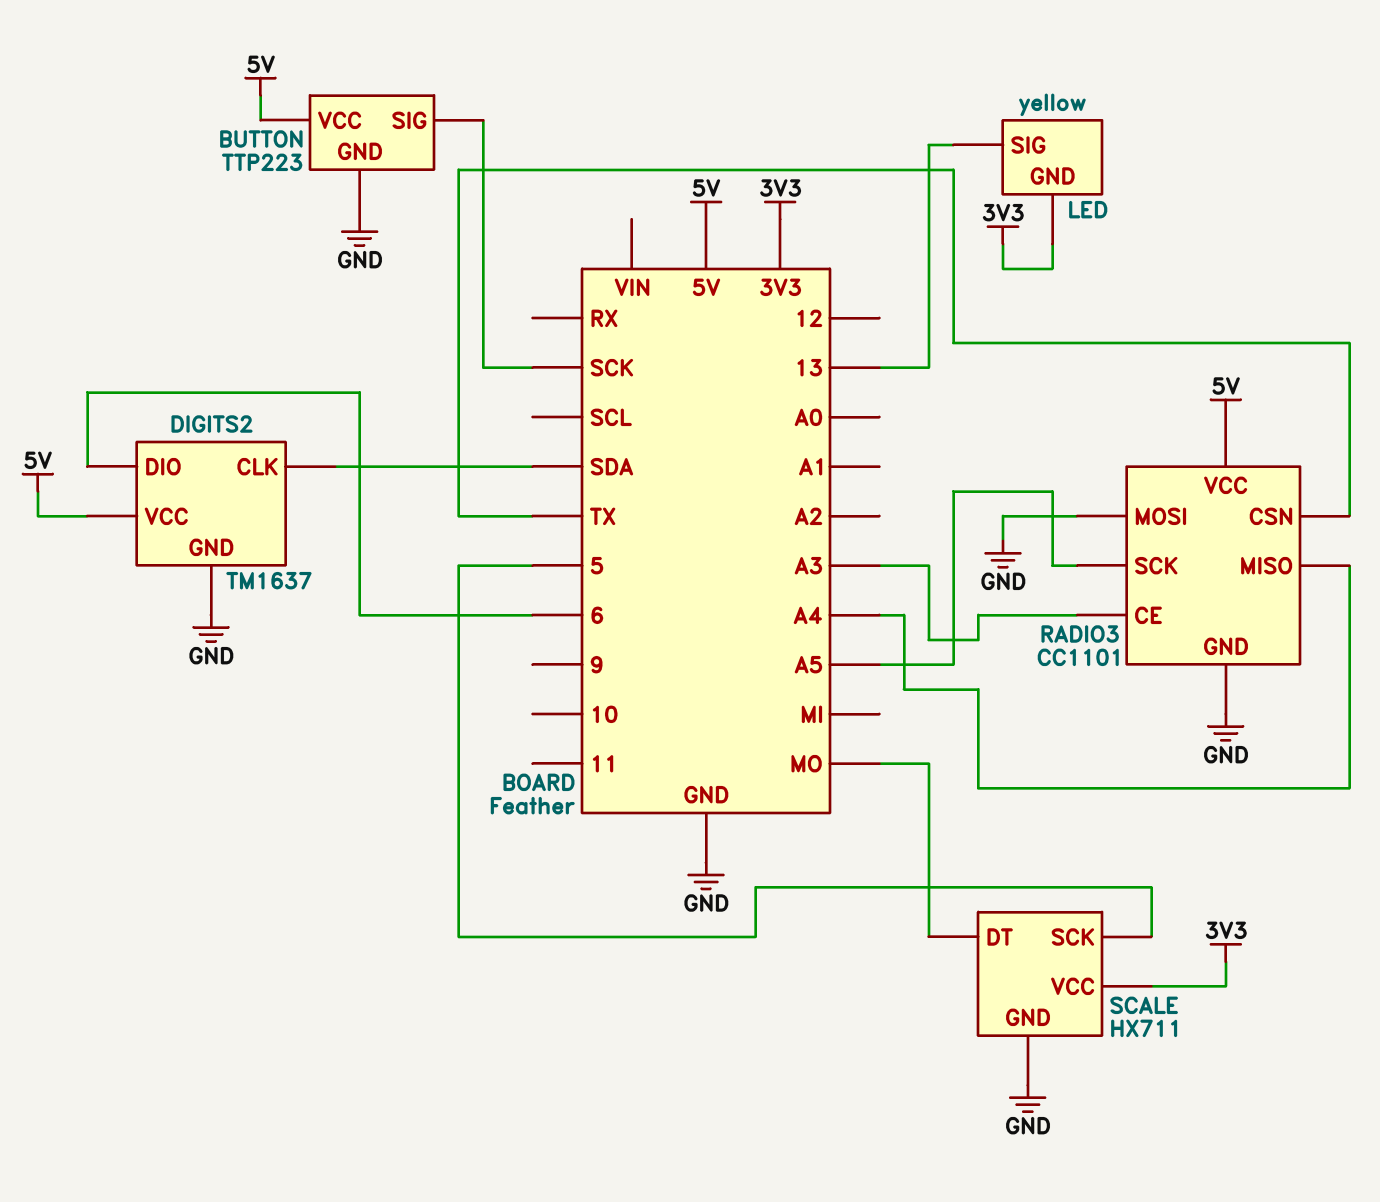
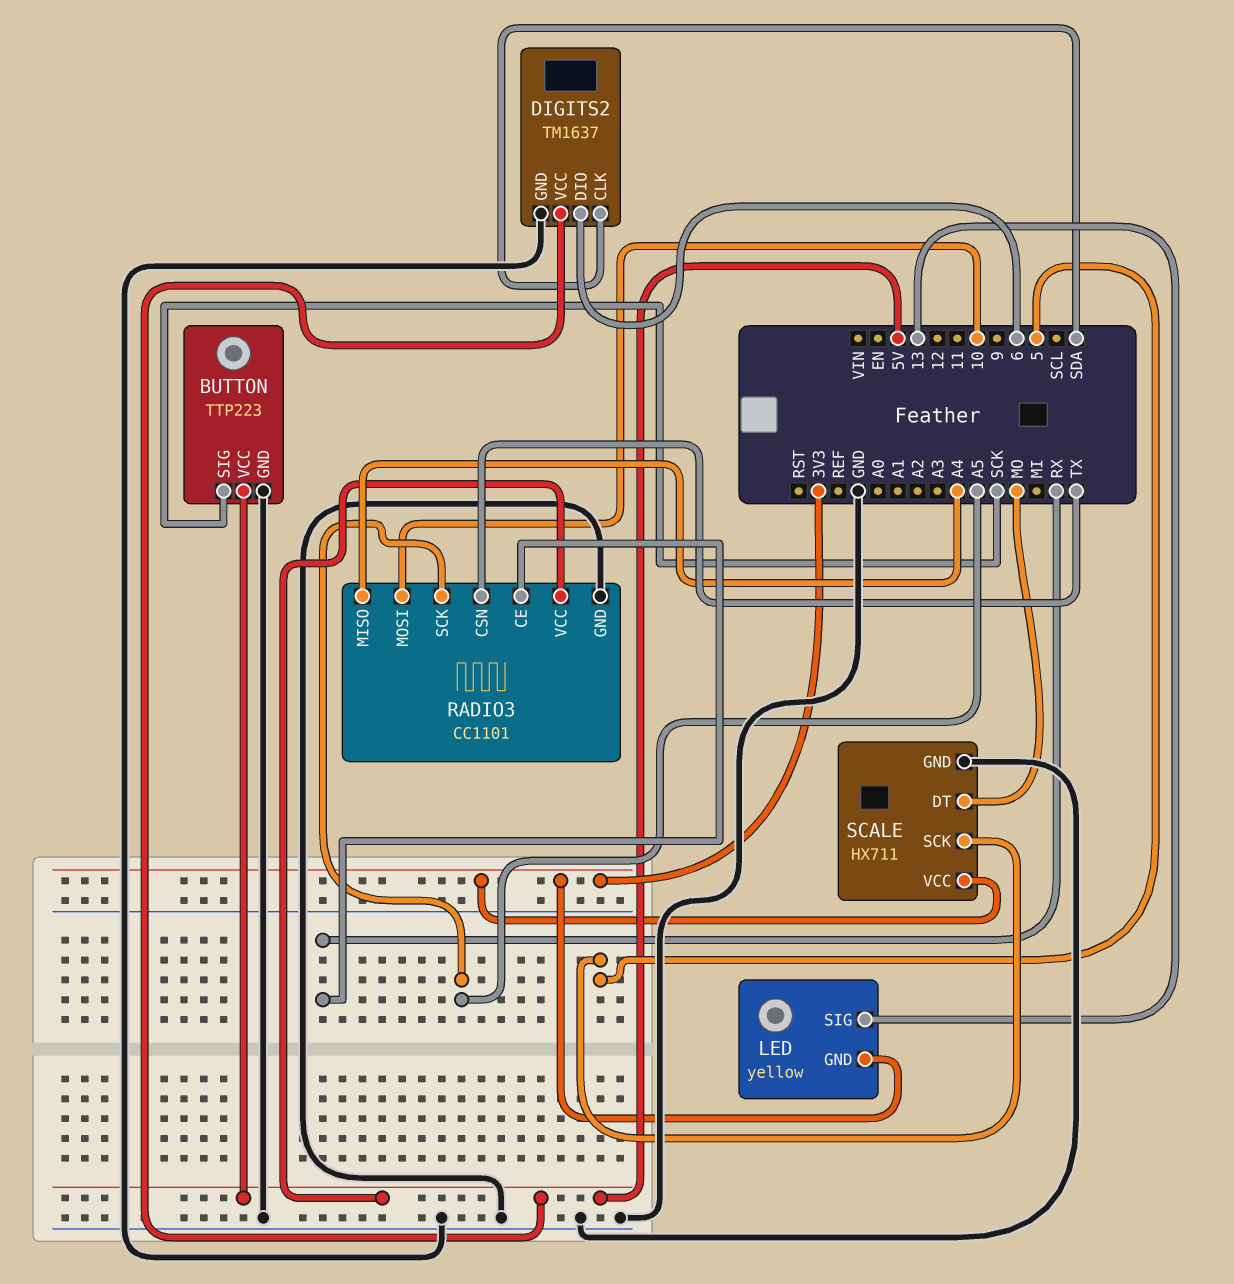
RADIO3 pin CE: A3 -> RX
RADIO3 pin MOSI: GND -> 10

